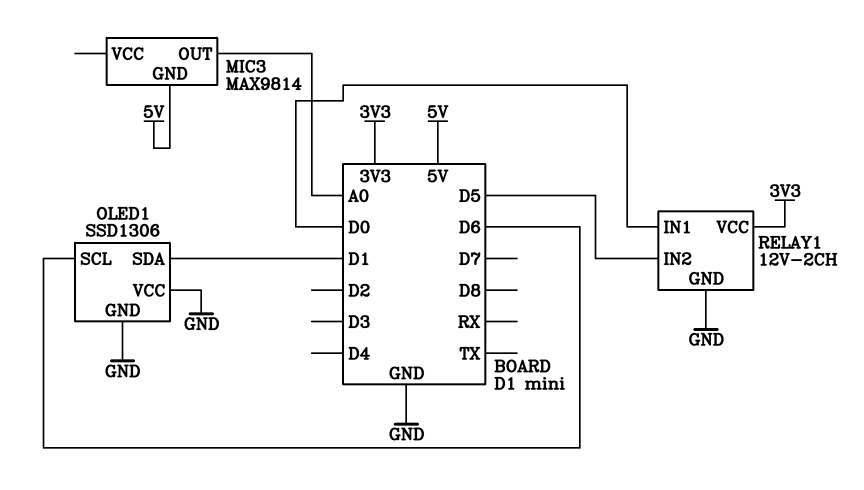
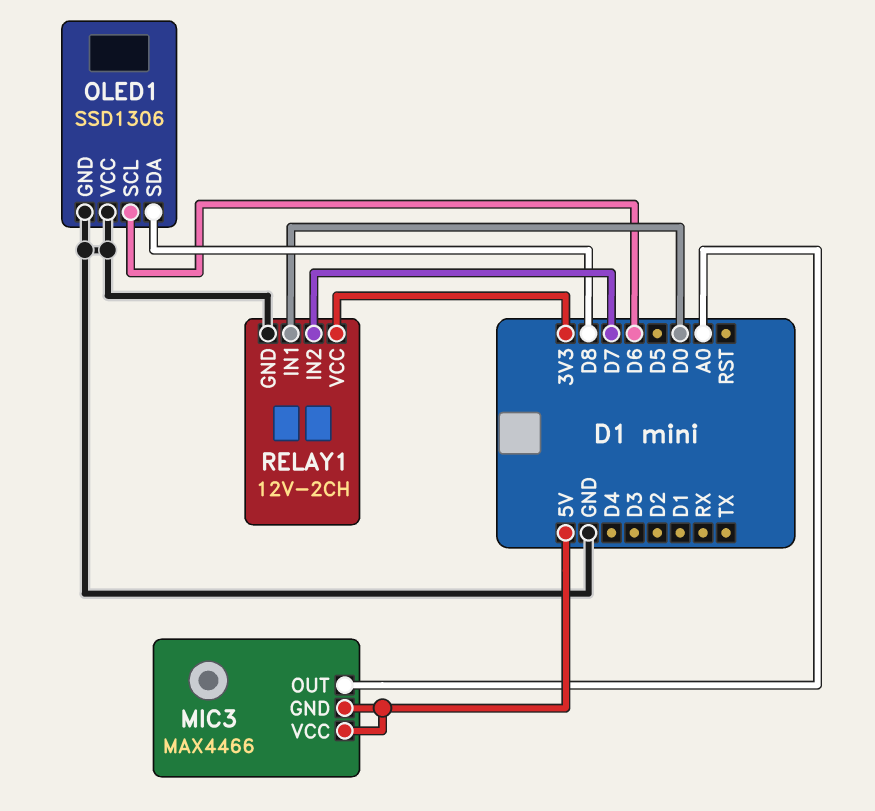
MIC3: MAX9814 -> MAX4466
MIC3 pin VCC: none -> 5V
OLED1 pin SDA: D1 -> D8
RELAY1 pin IN2: D5 -> D7

